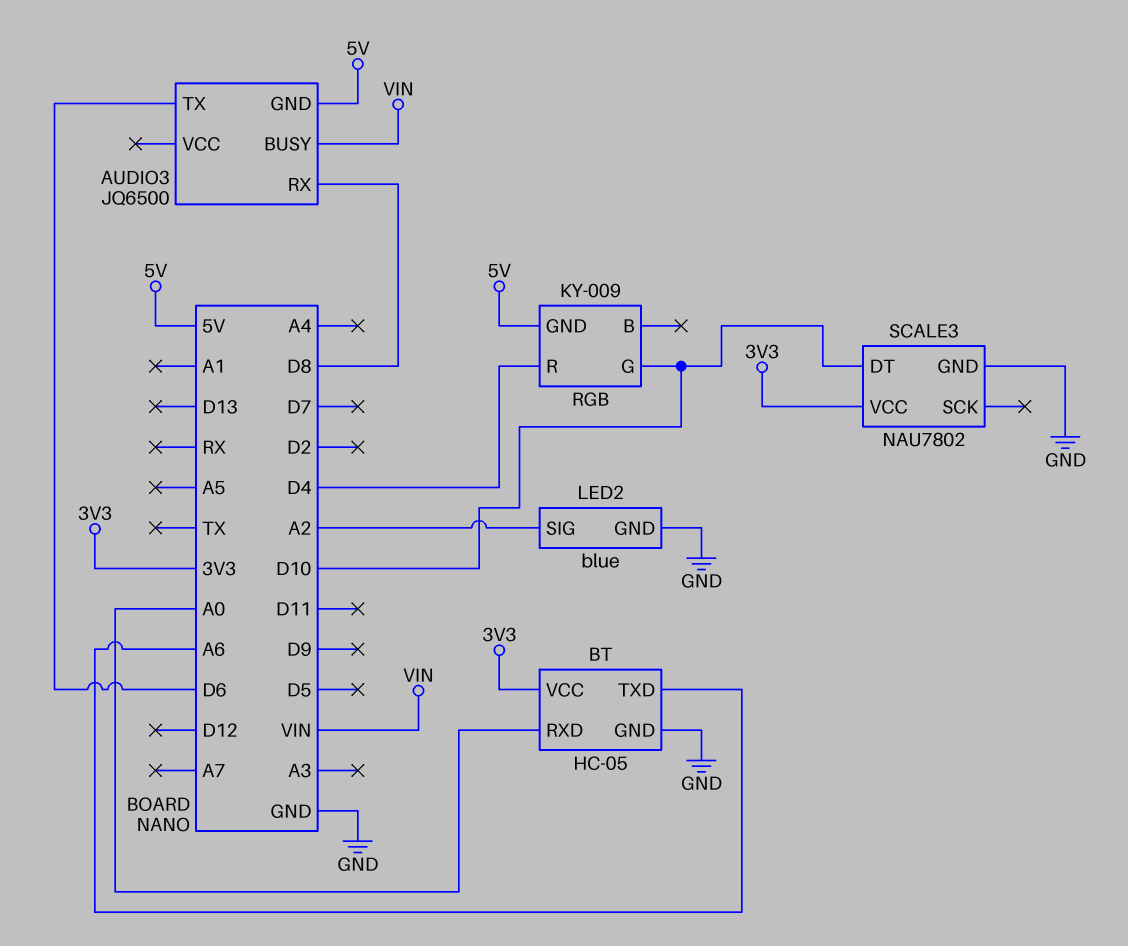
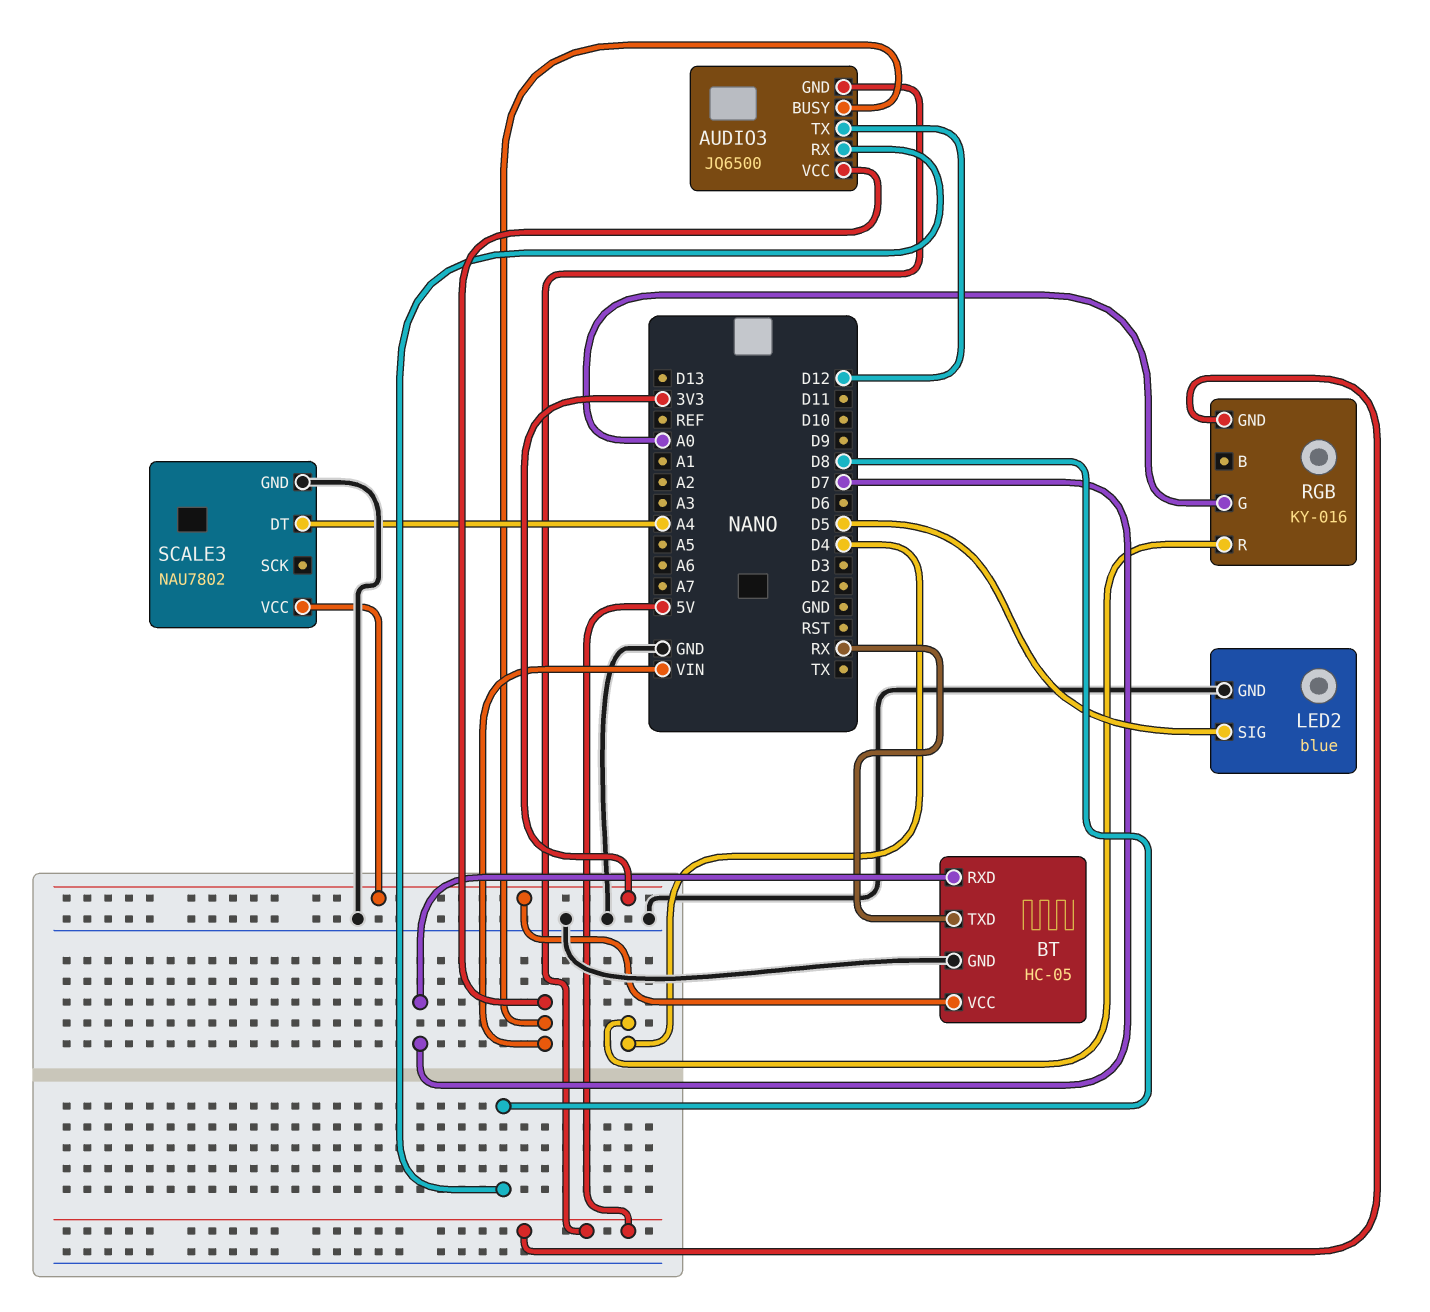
AUDIO3 pin TX: D6 -> D12
AUDIO3 pin VCC: none -> VIN
BT pin RXD: A0 -> D7
BT pin TXD: A6 -> RX
LED2 pin SIG: A2 -> D5
RGB: KY-009 -> KY-016
RGB pin G: D10 -> A0
SCALE3 pin DT: D10 -> A4

